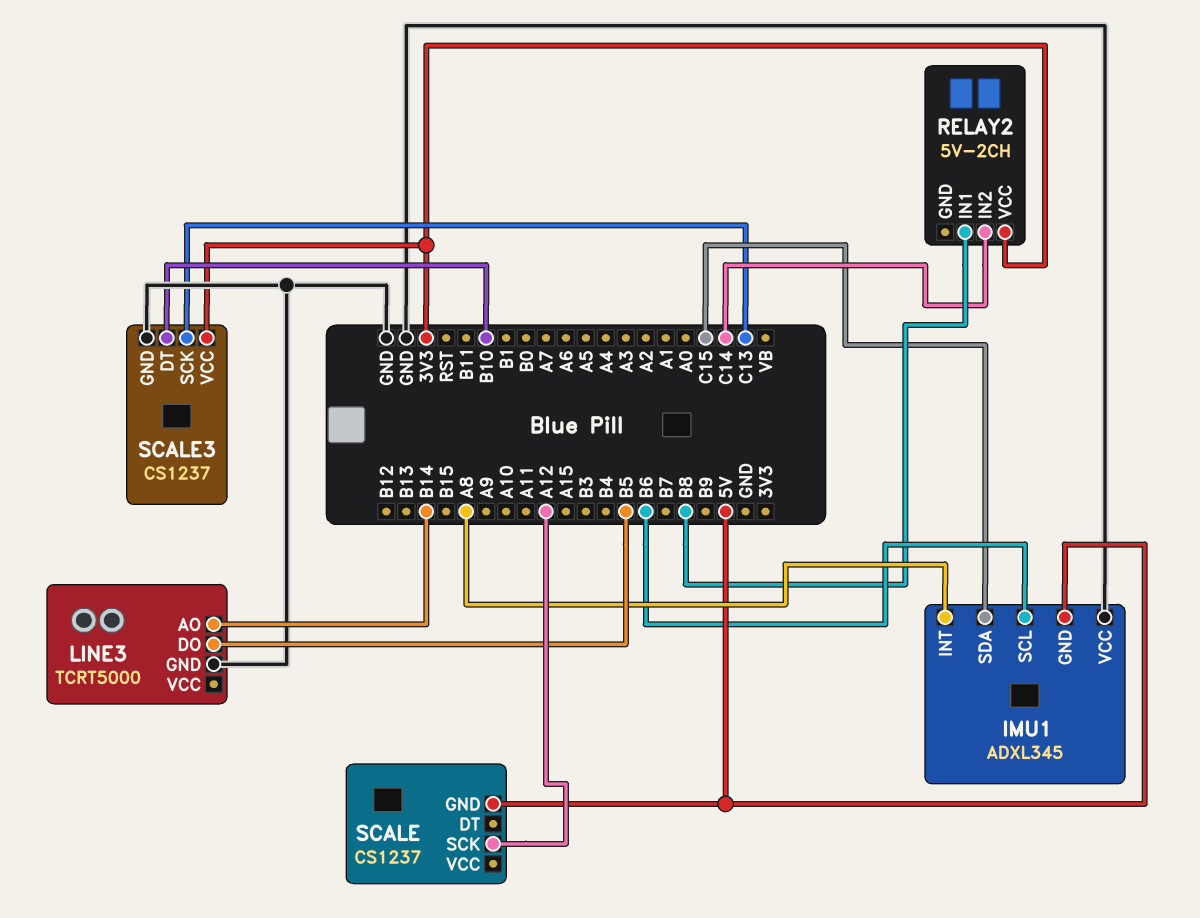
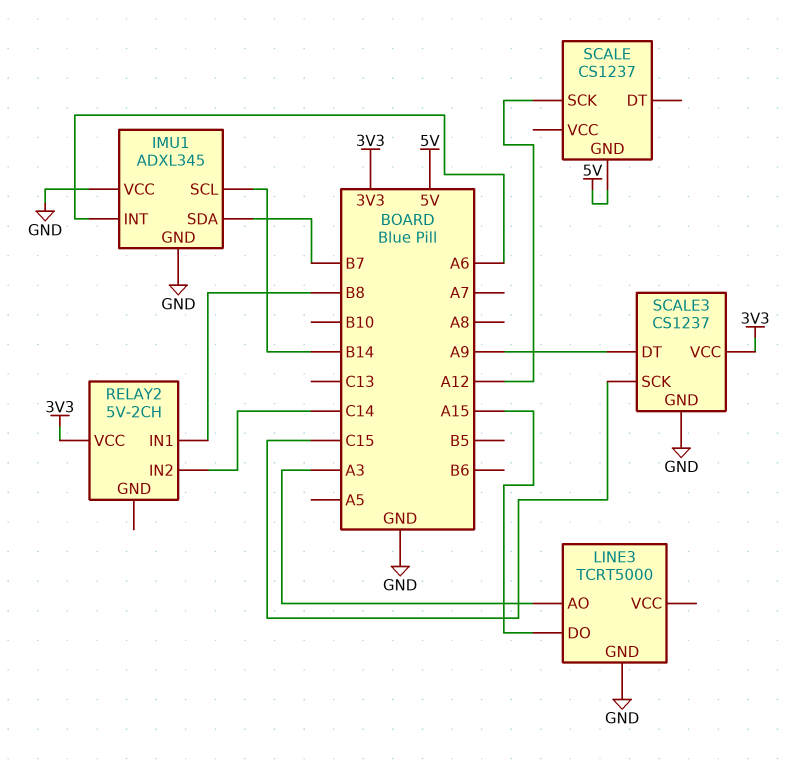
IMU1 pin GND: 5V -> GND
IMU1 pin INT: A8 -> A6
IMU1 pin SCL: B6 -> B14
IMU1 pin SDA: C15 -> B7
LINE3 pin AO: B14 -> A3
LINE3 pin DO: B5 -> A15
SCALE3 pin DT: B10 -> A9
SCALE3 pin SCK: C13 -> C15

